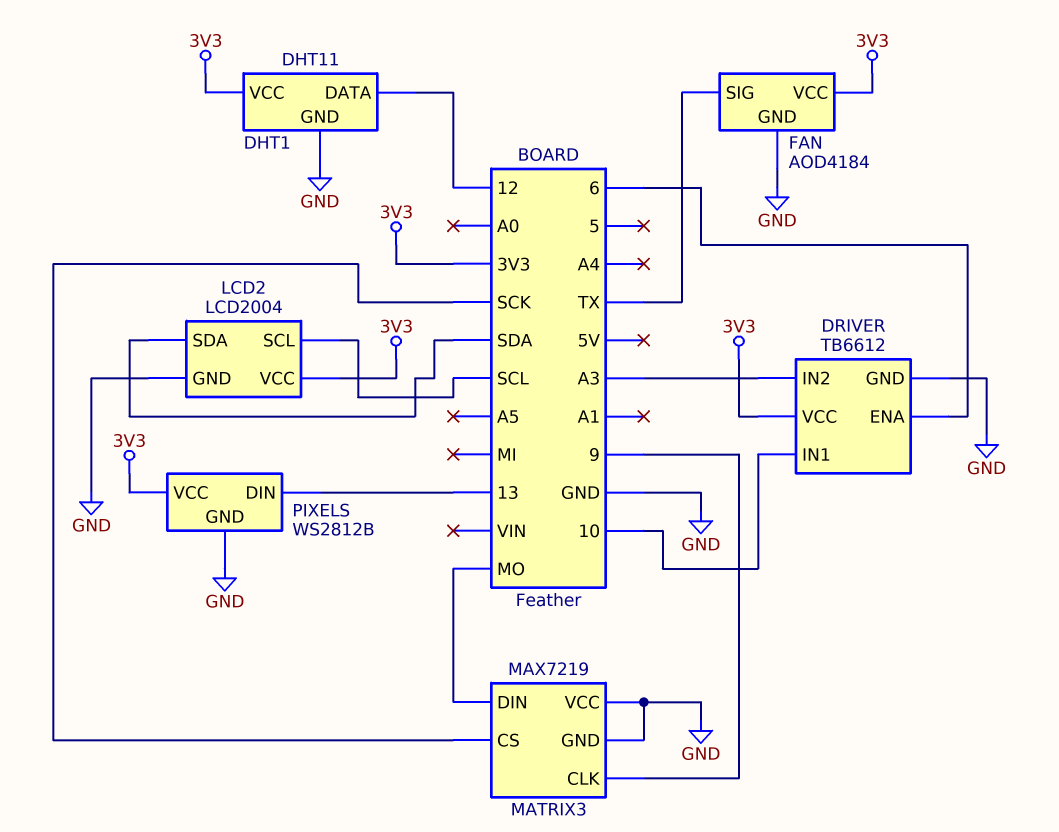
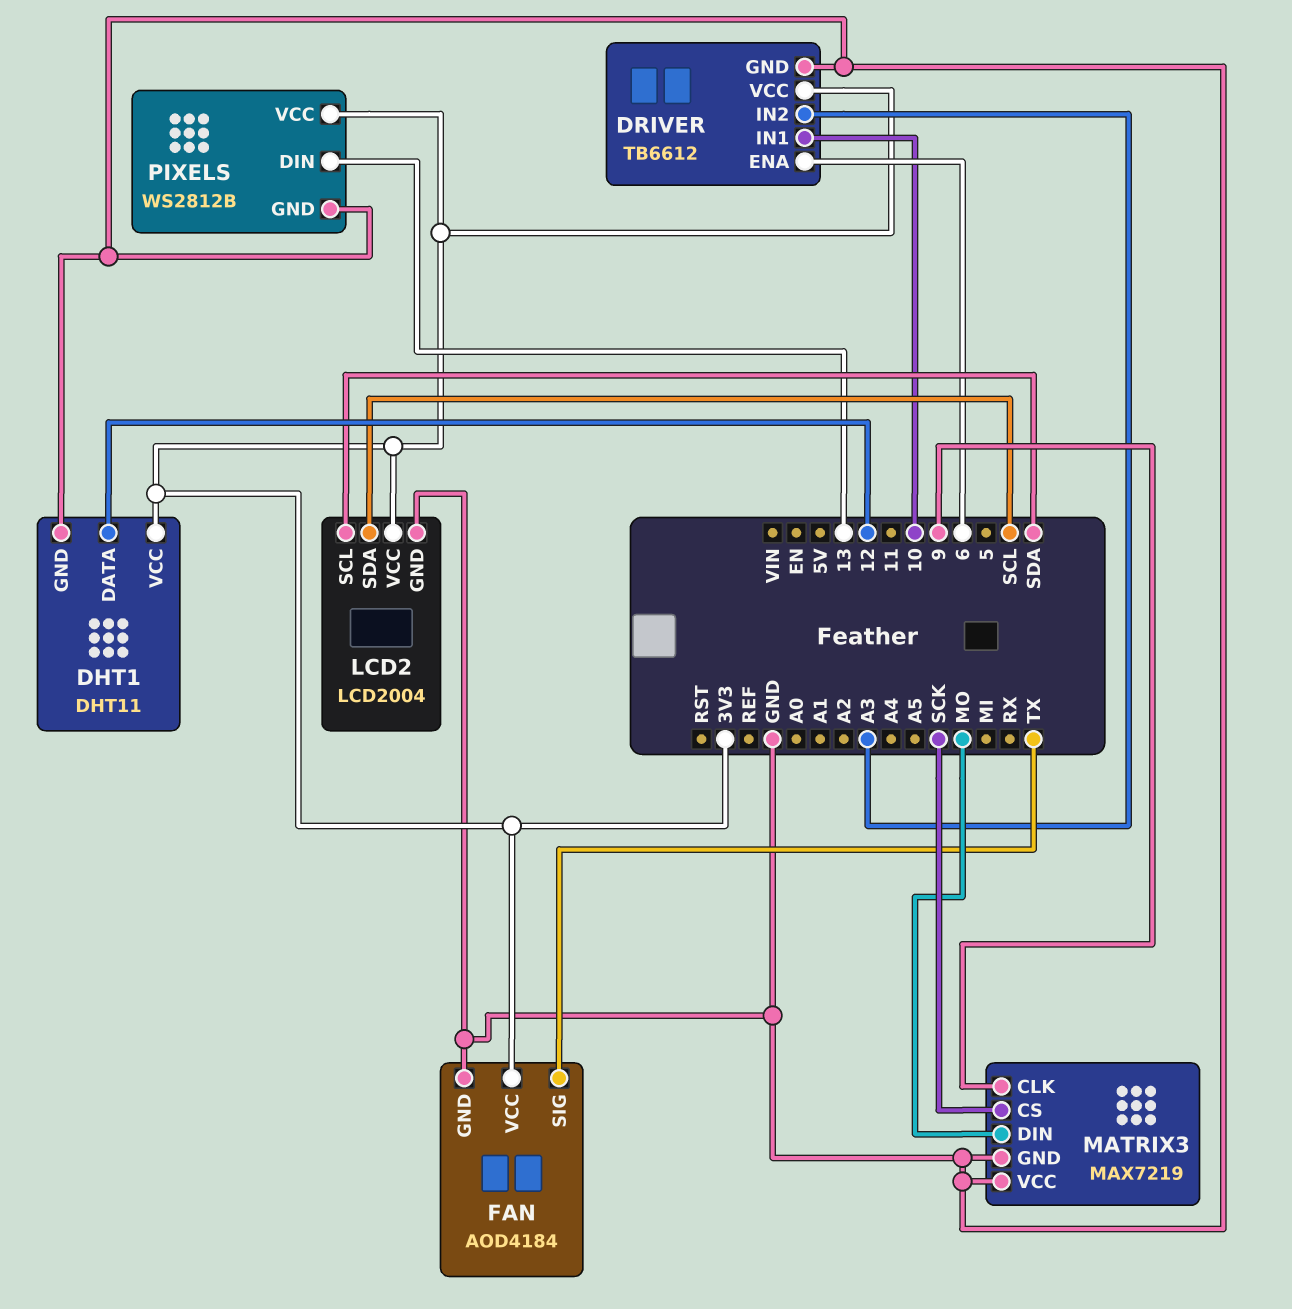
LCD2 pin SCL: SCL -> SDA
LCD2 pin SDA: SDA -> SCL

